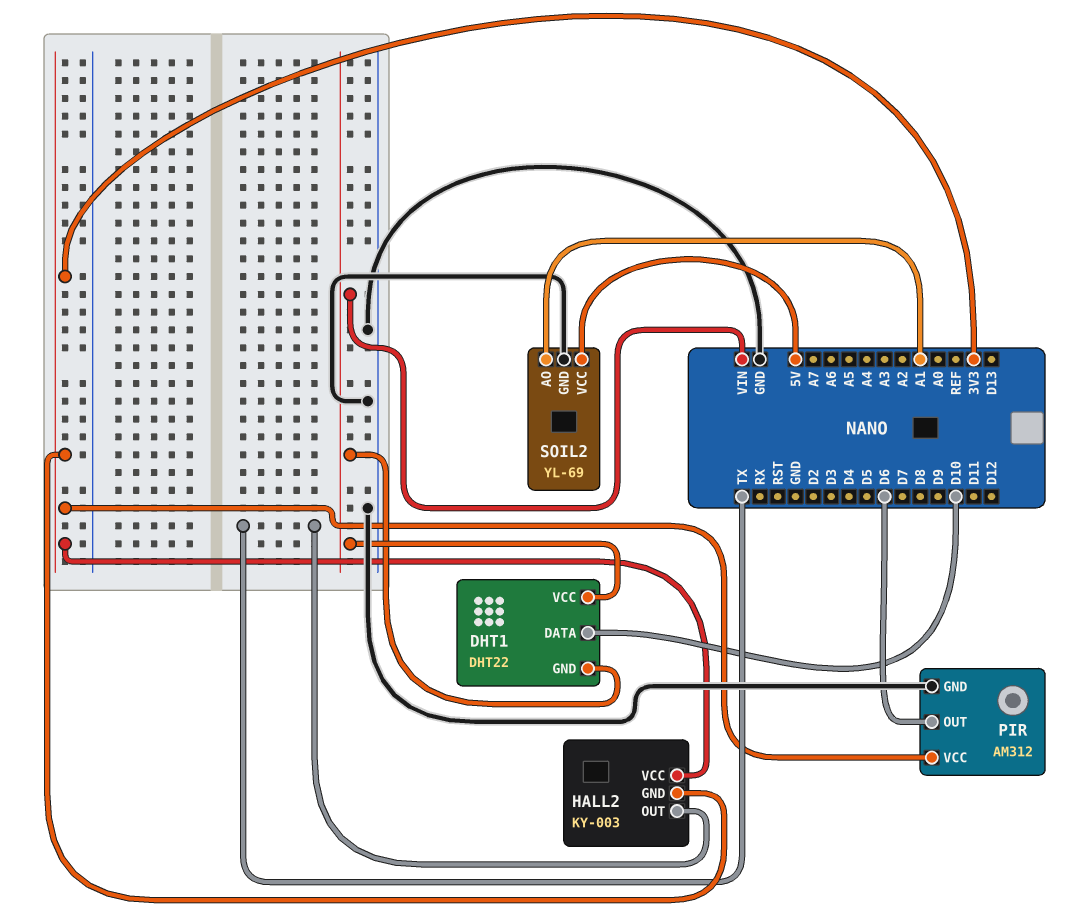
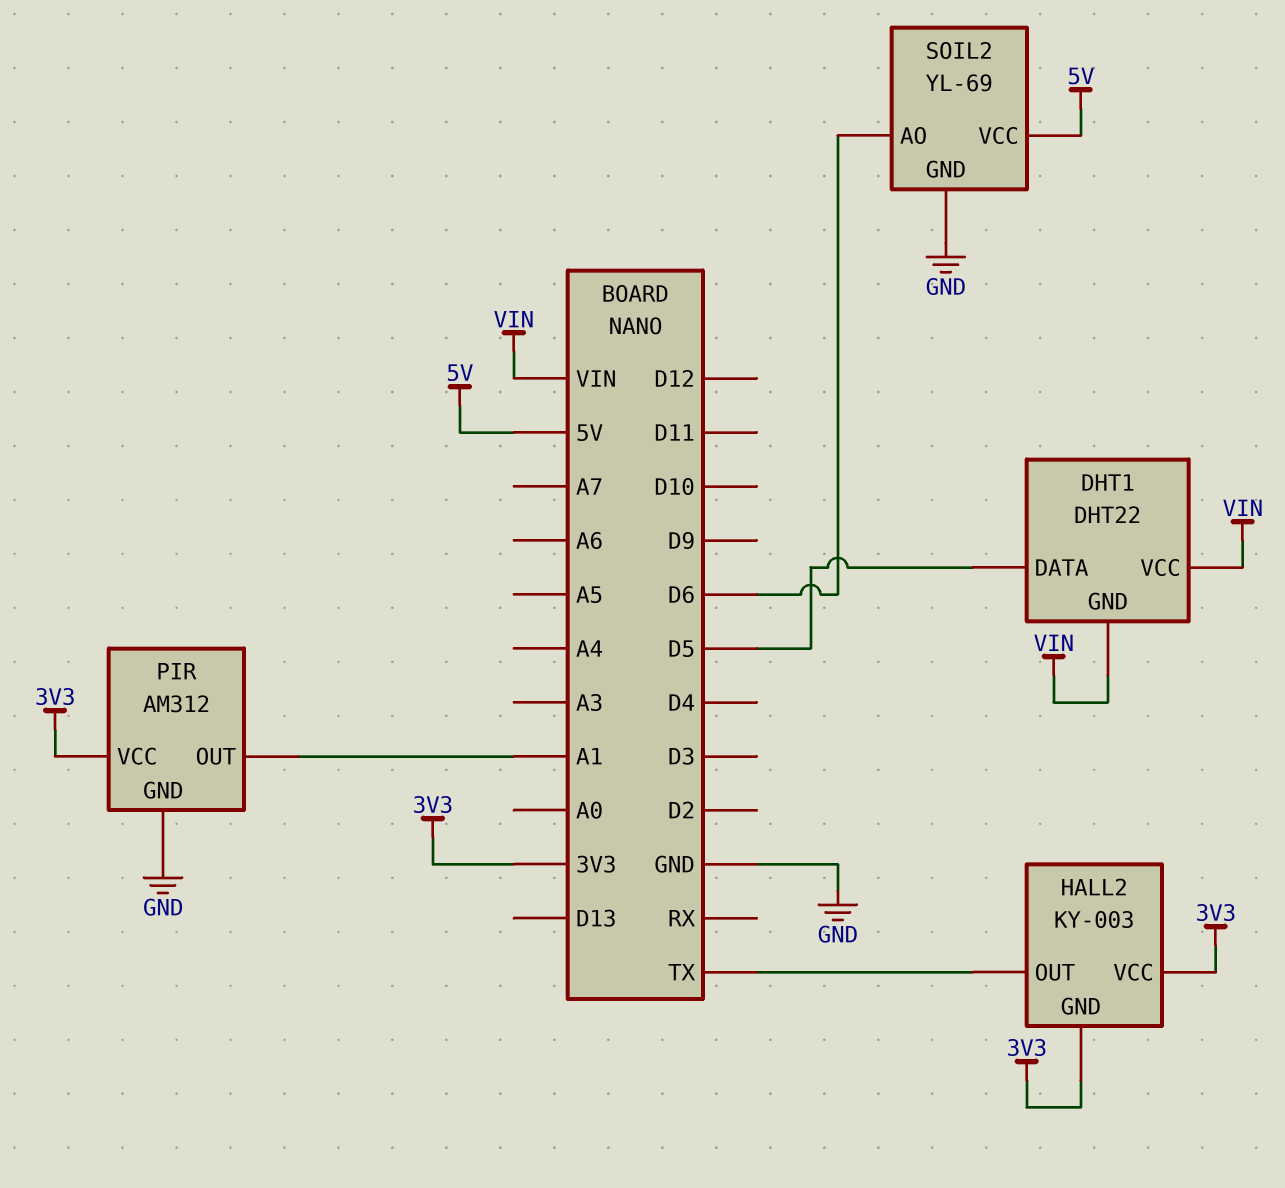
DHT1 pin DATA: D10 -> D5
PIR pin OUT: D6 -> A1
SOIL2 pin AO: A1 -> D6

